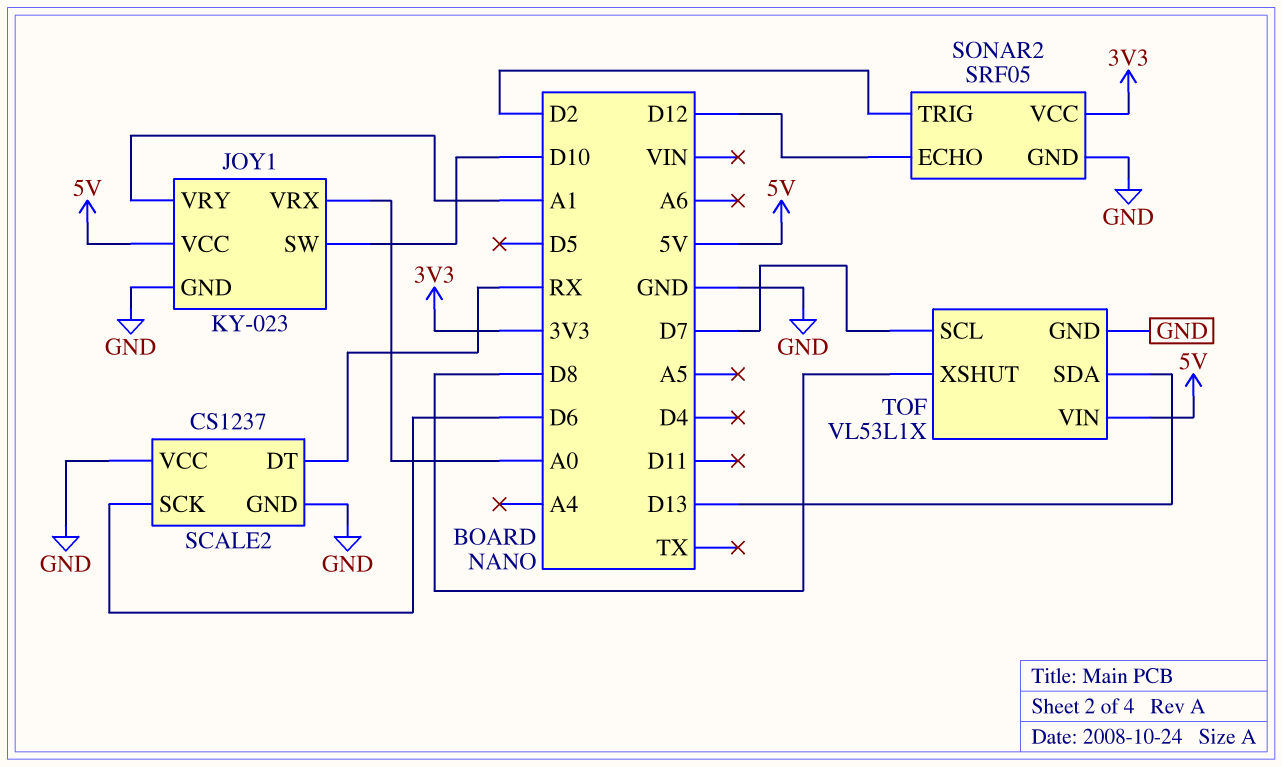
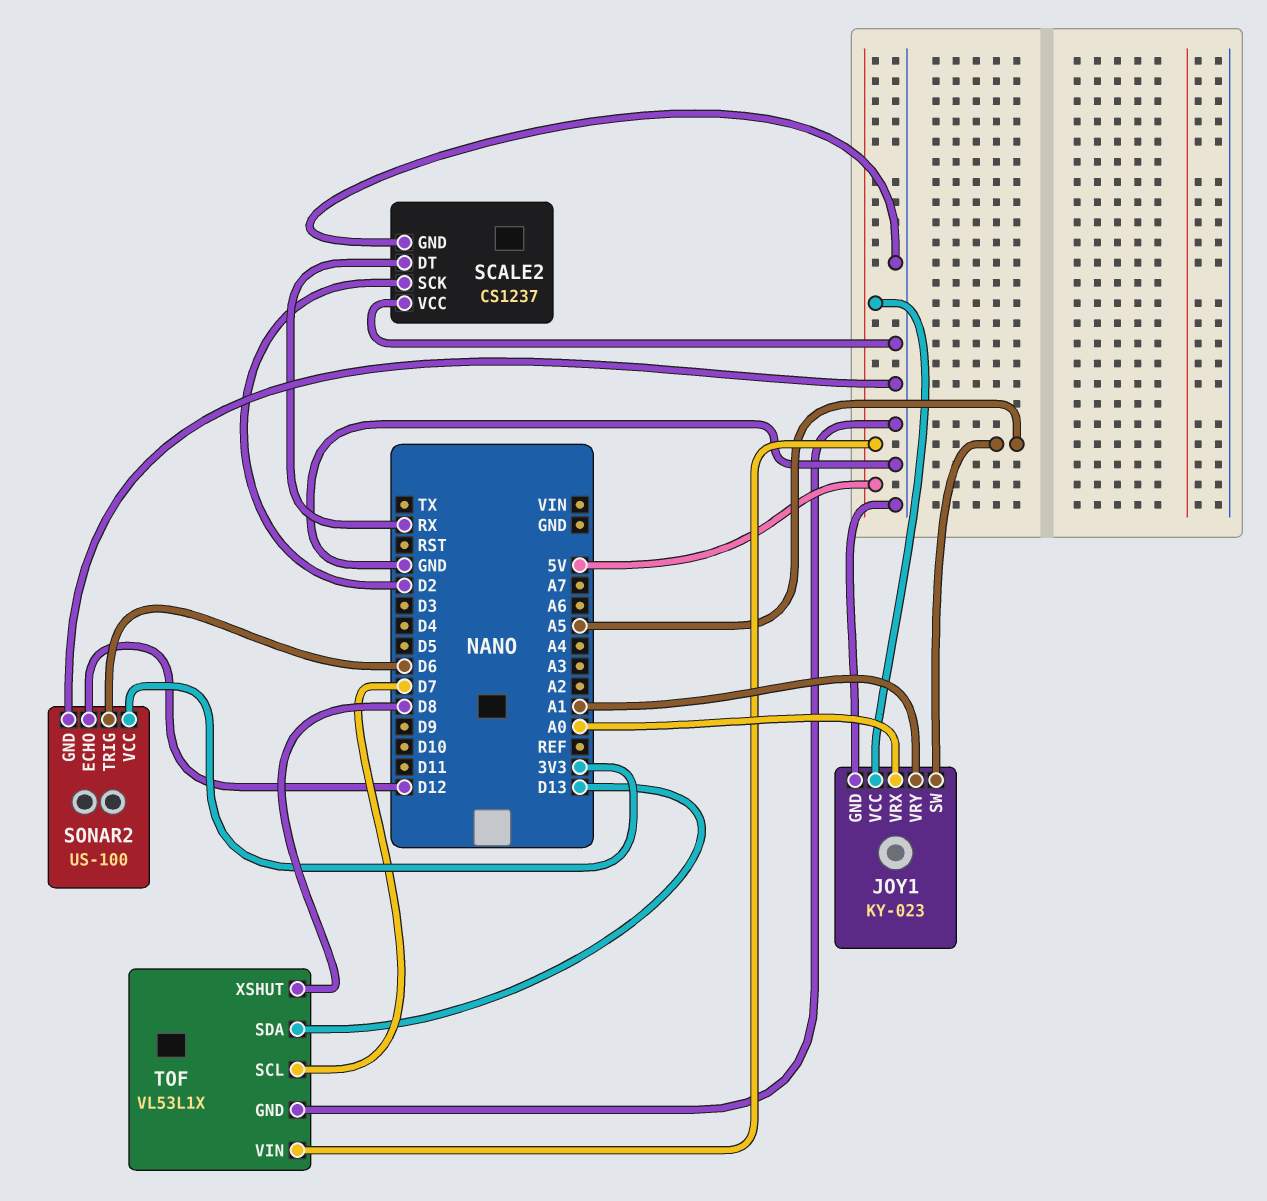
JOY1 pin SW: D10 -> A5
SCALE2 pin SCK: D6 -> D2
SONAR2: SRF05 -> US-100
SONAR2 pin TRIG: D2 -> D6

